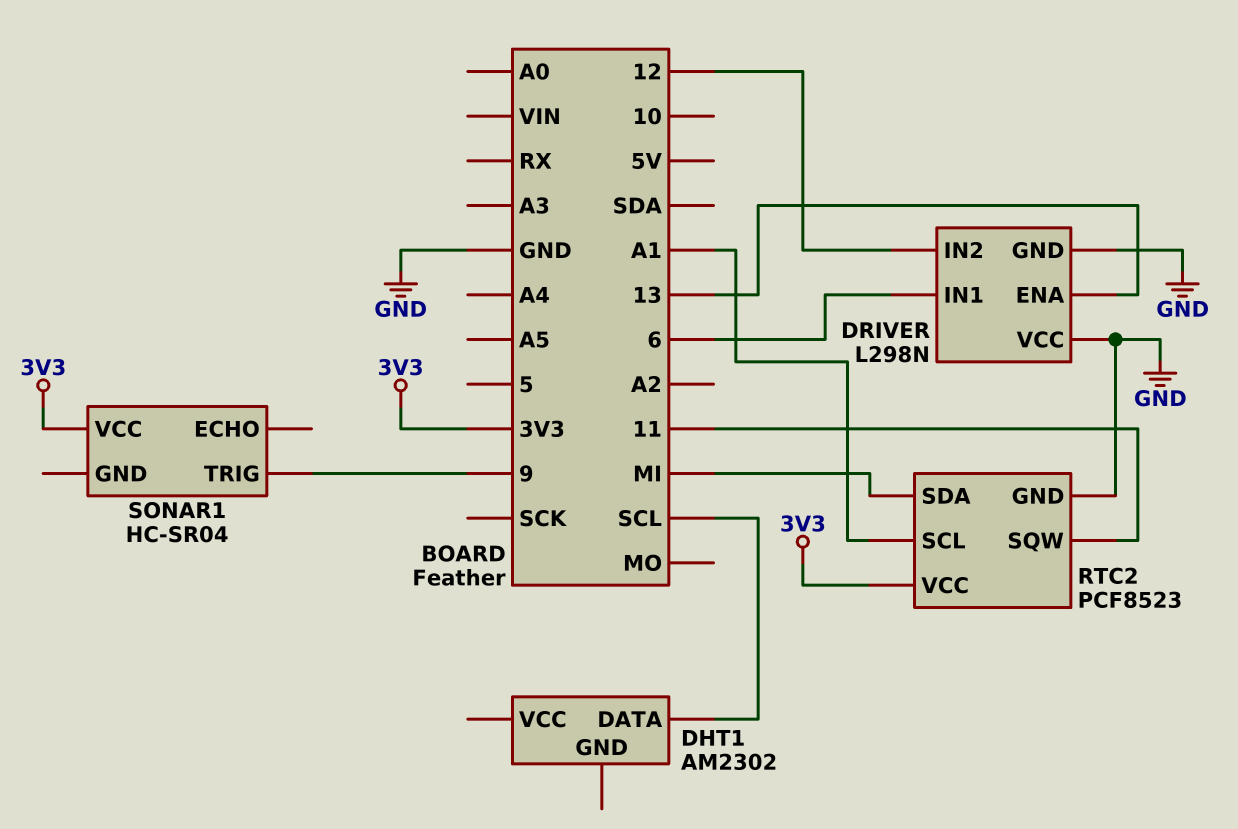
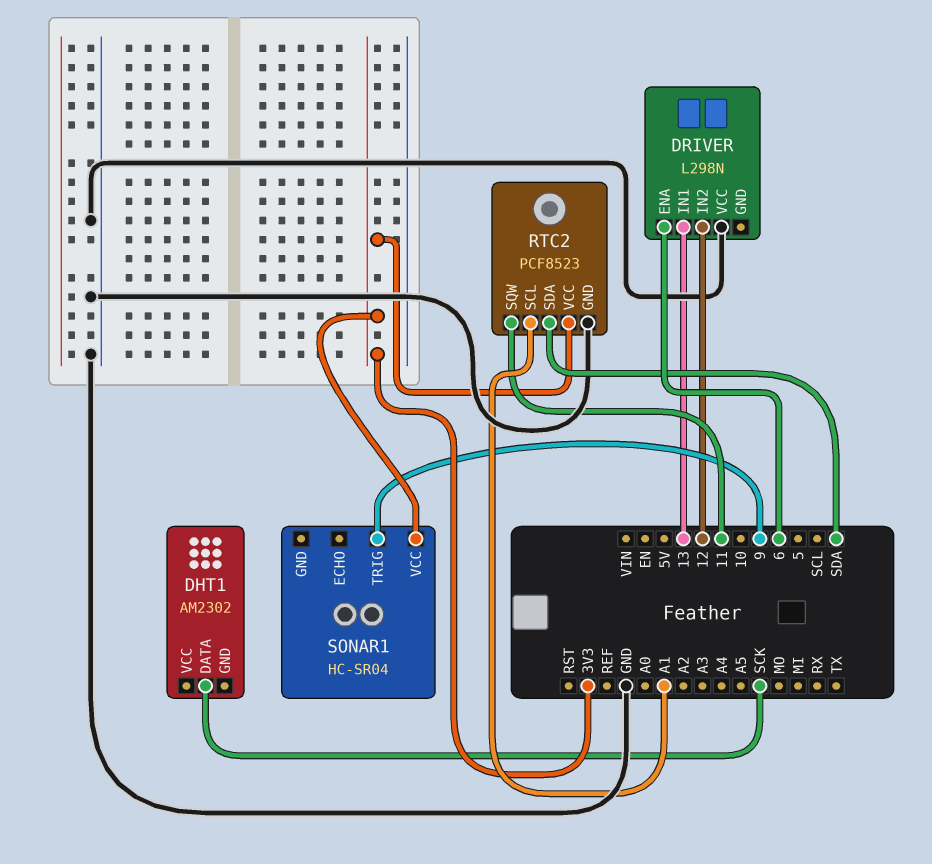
DHT1 pin DATA: SCL -> SCK
DRIVER pin ENA: 13 -> 6
DRIVER pin GND: GND -> none
DRIVER pin IN1: 6 -> 13
RTC2 pin SDA: MI -> SDA

